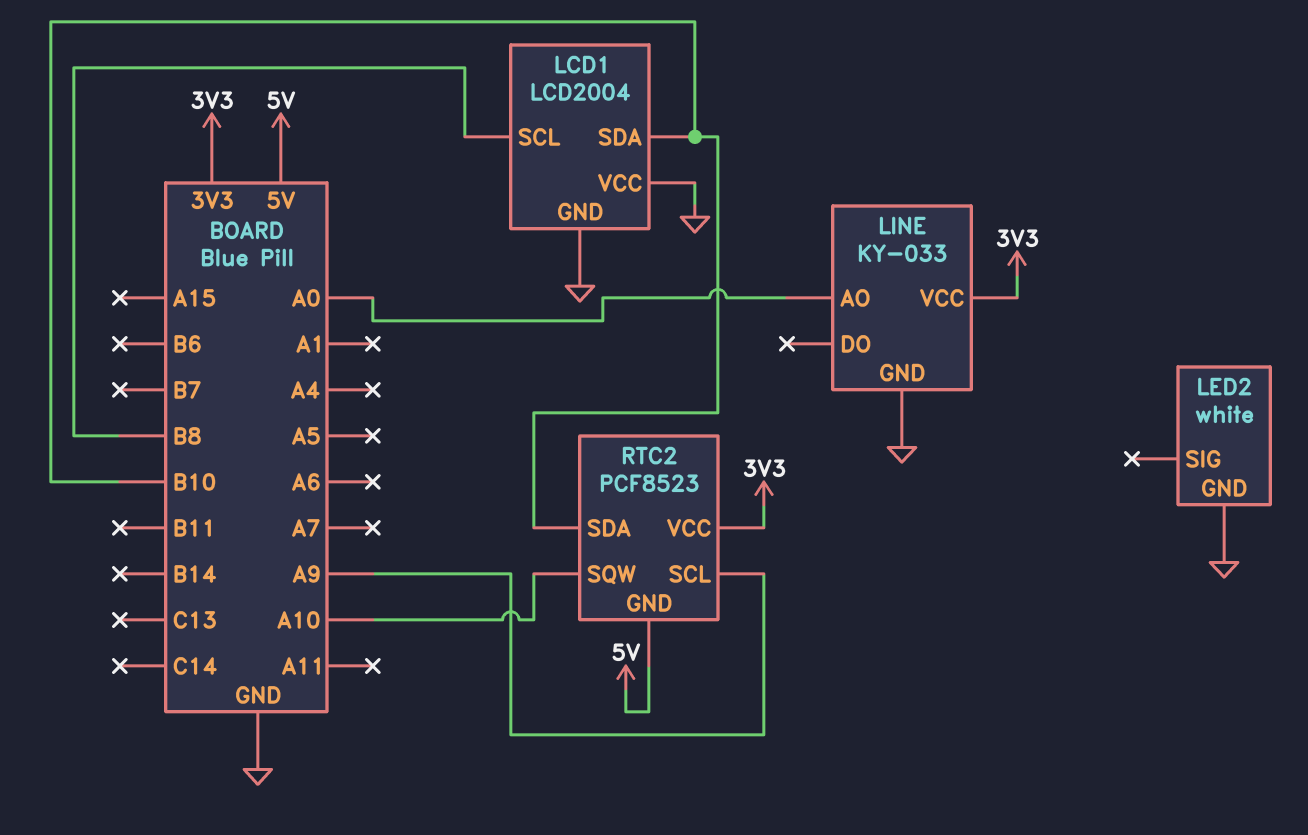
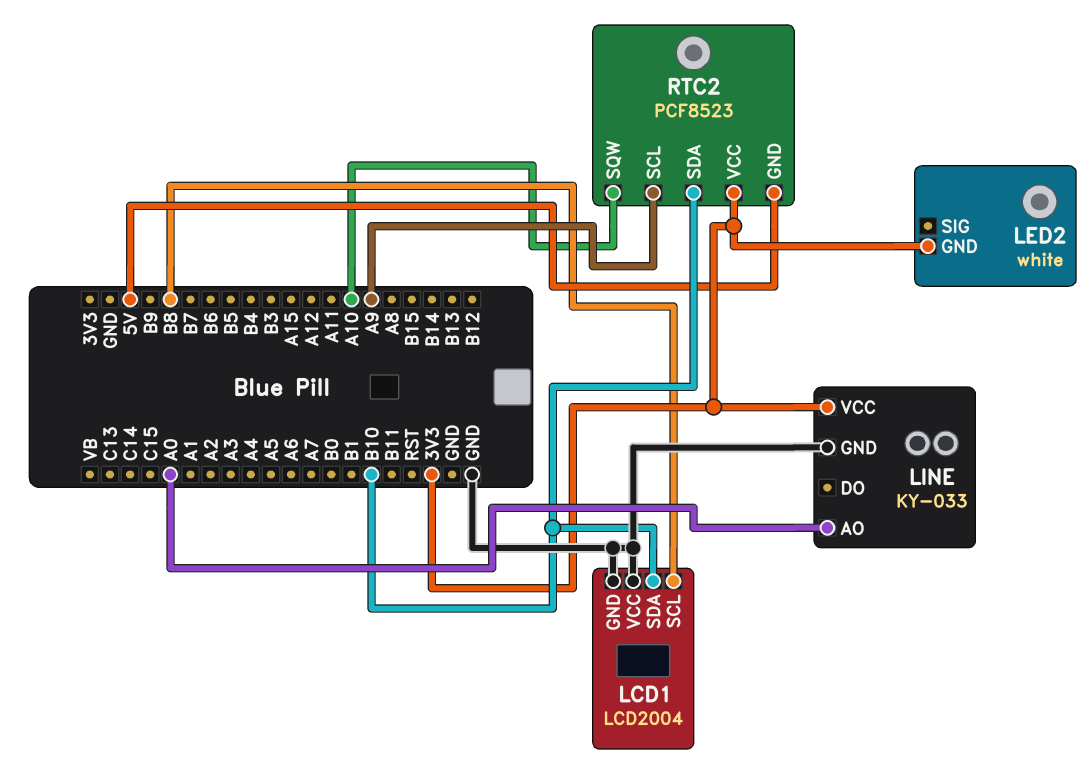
LED2 pin GND: GND -> 3V3

